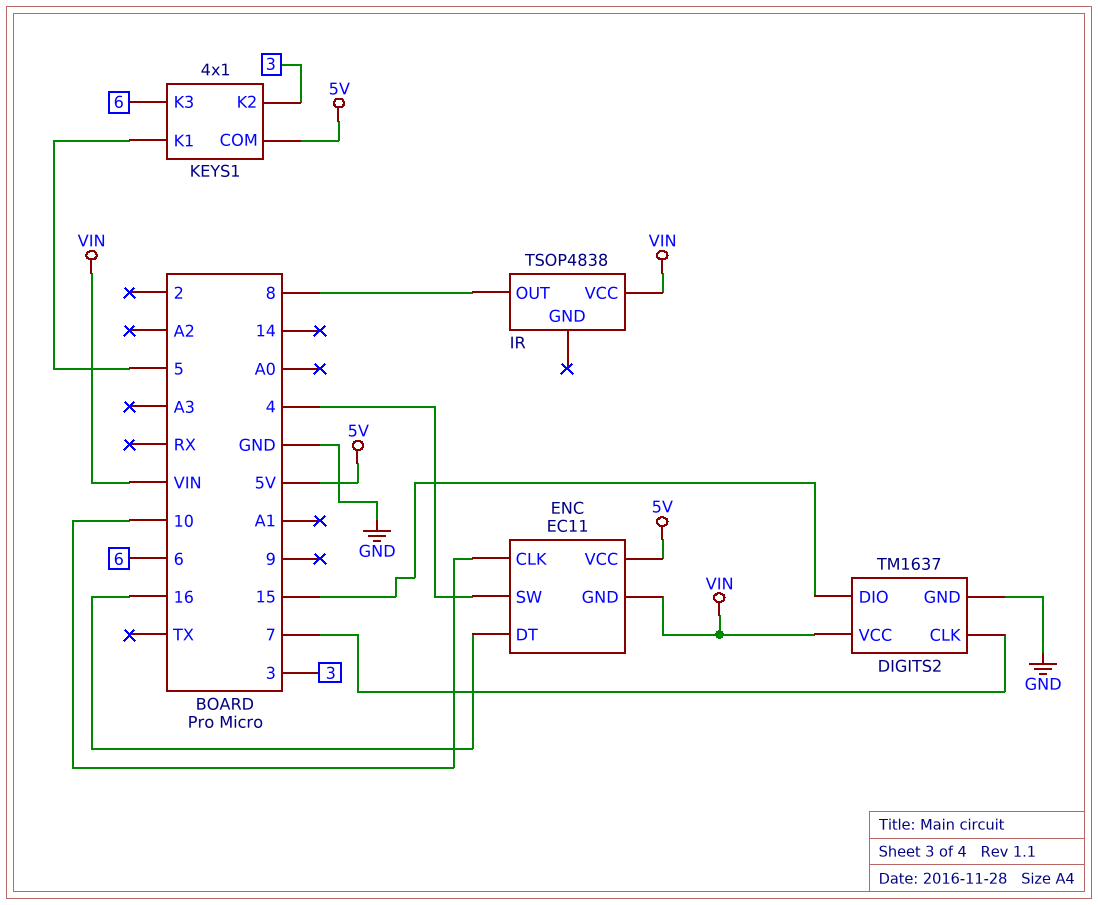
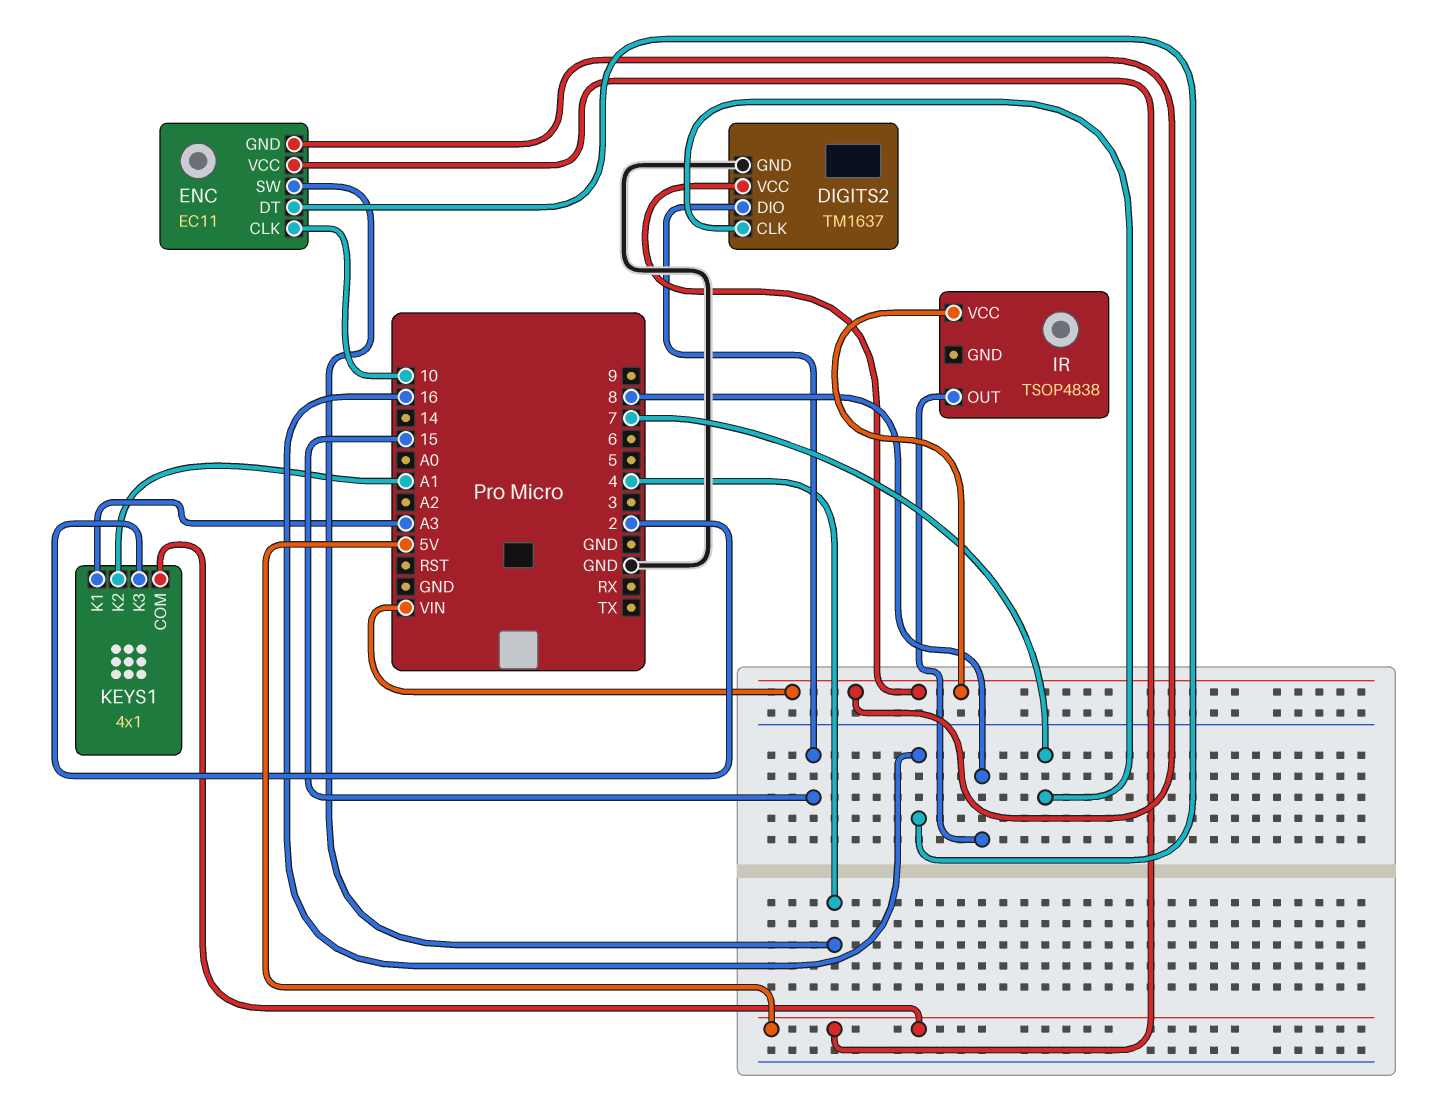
KEYS1 pin K1: 5 -> A3
KEYS1 pin K2: 3 -> A1
KEYS1 pin K3: 6 -> 2

